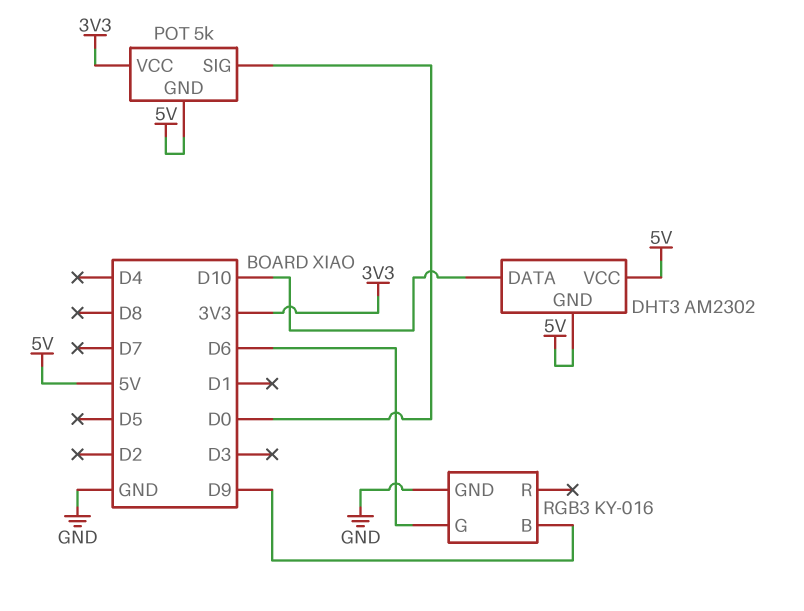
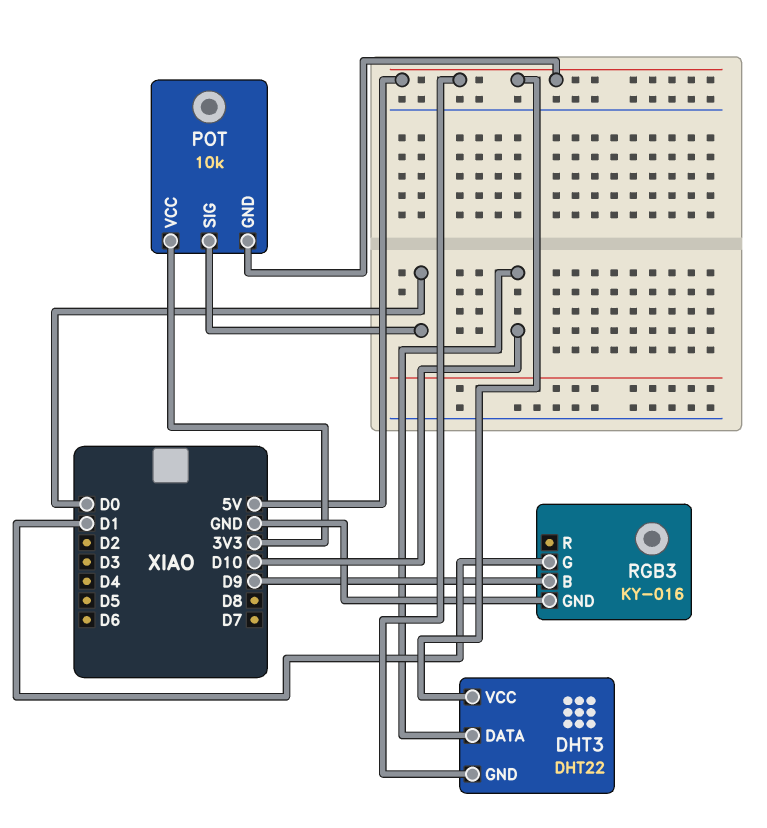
DHT3: AM2302 -> DHT22
POT: 5k -> 10k
RGB3 pin G: D6 -> D1

